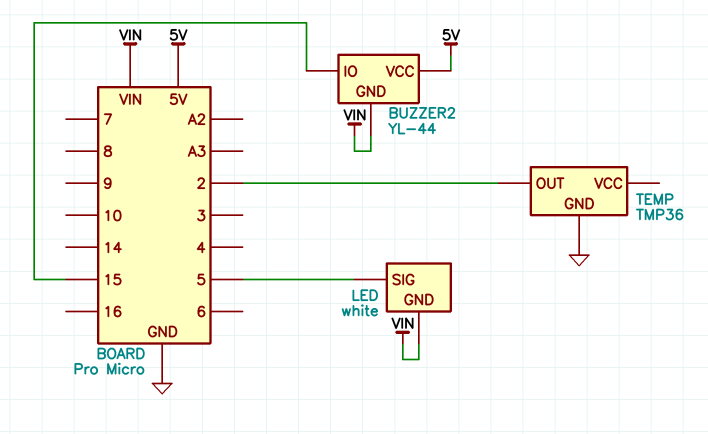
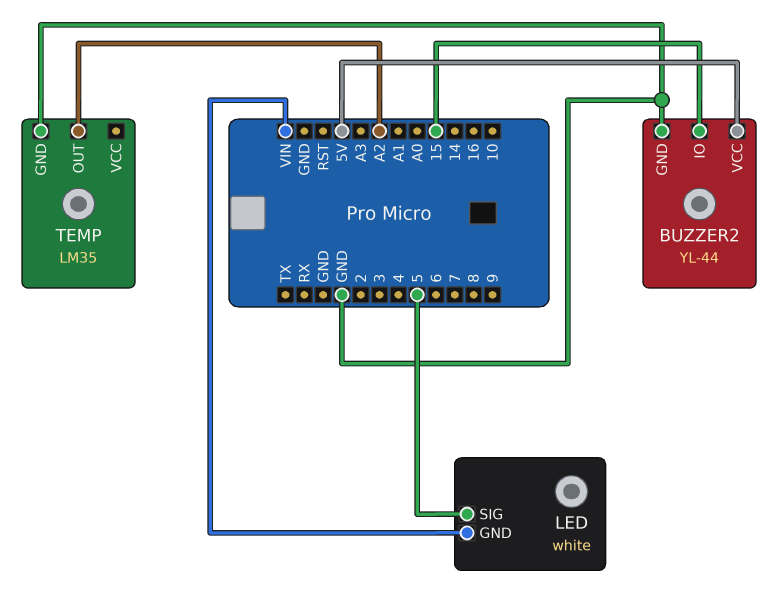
BUZZER2 pin GND: VIN -> GND
TEMP: TMP36 -> LM35
TEMP pin OUT: 2 -> A2

